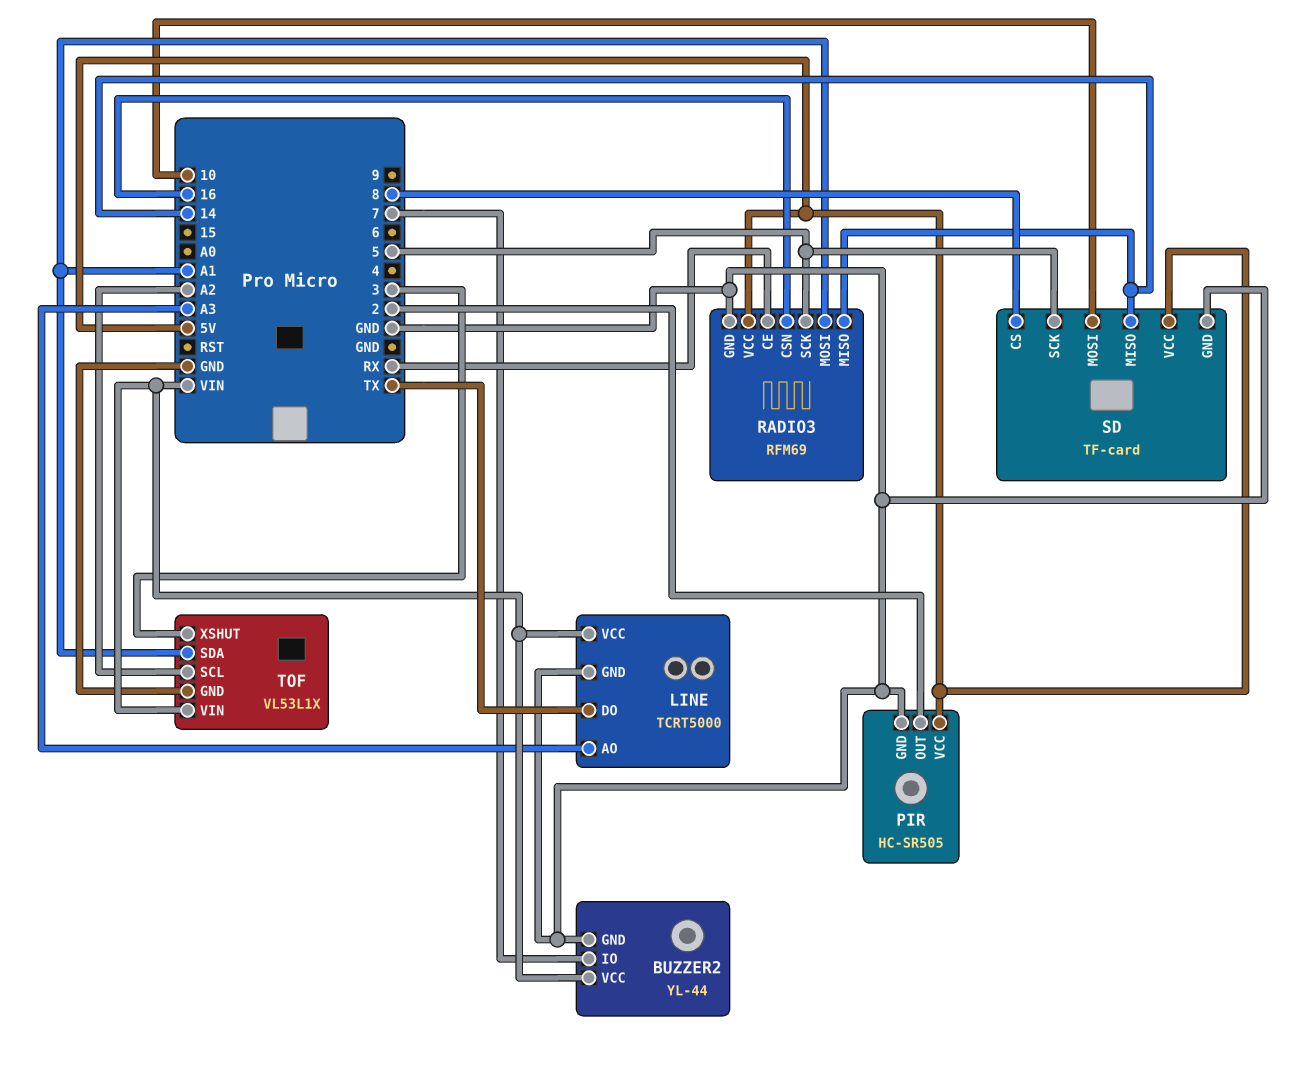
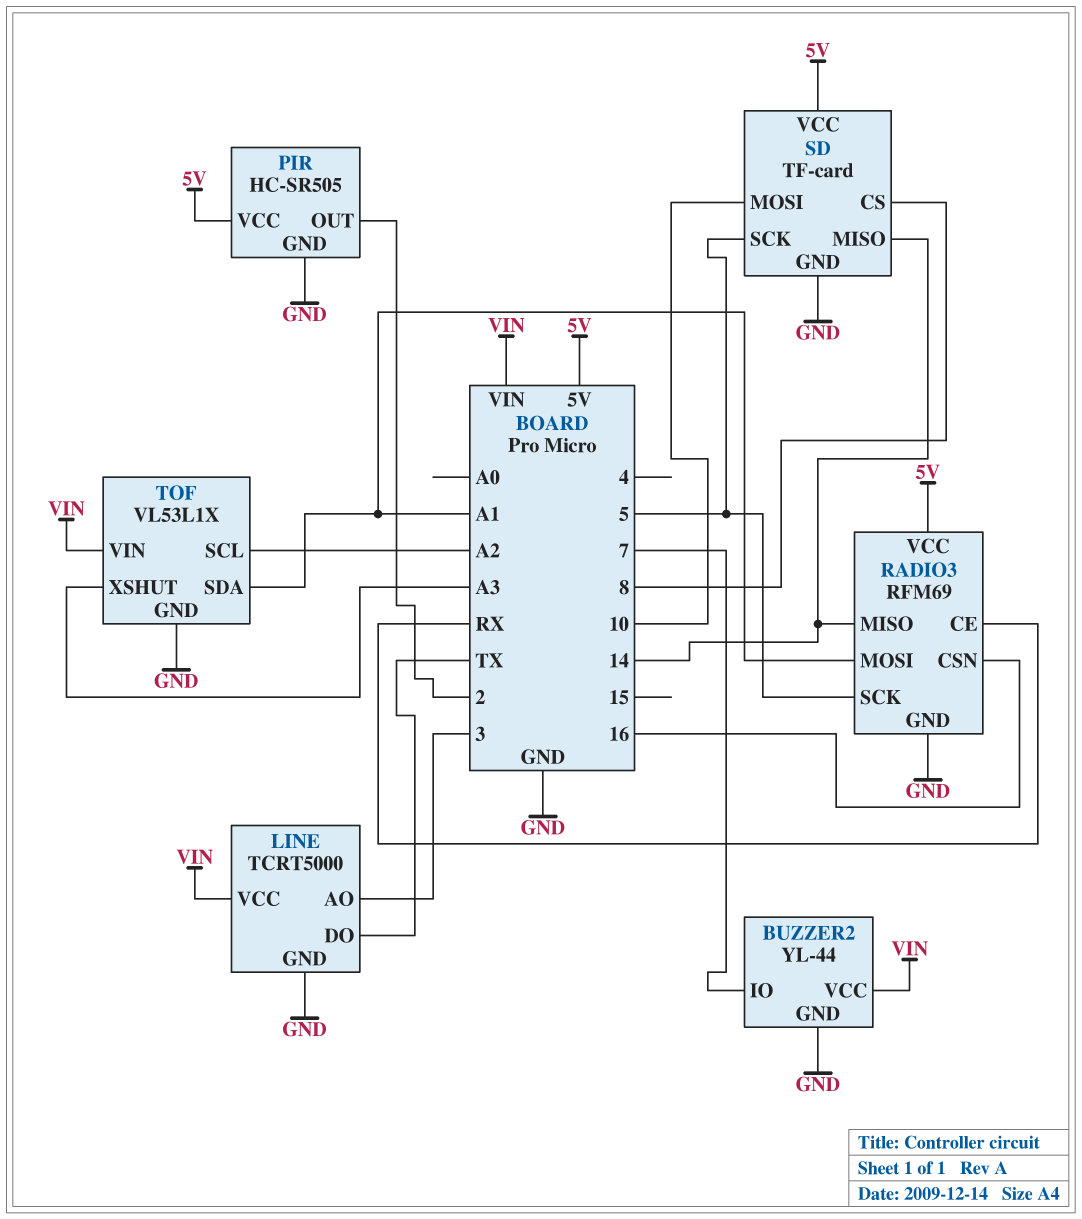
LINE pin AO: A3 -> 3
TOF pin XSHUT: 3 -> A3

